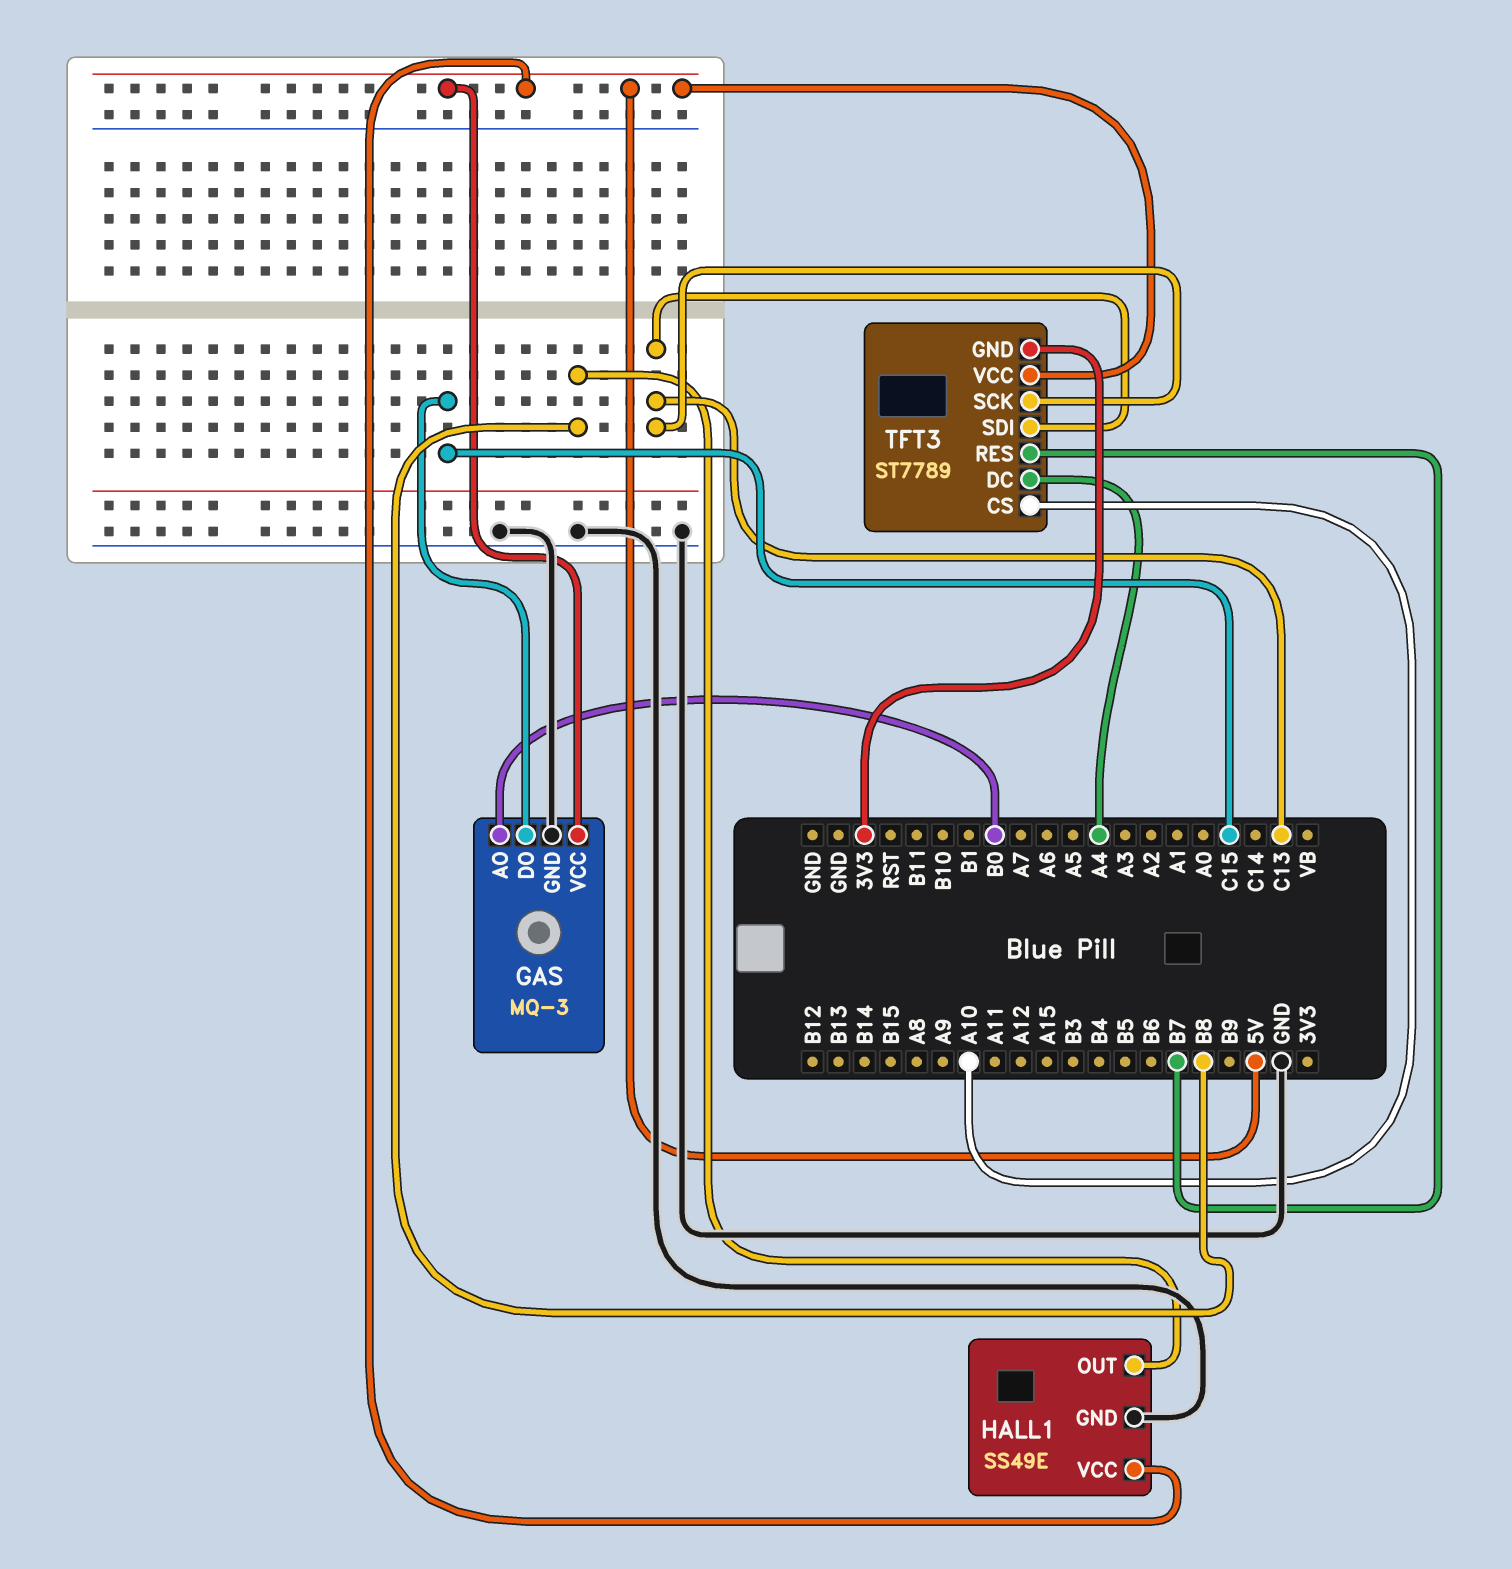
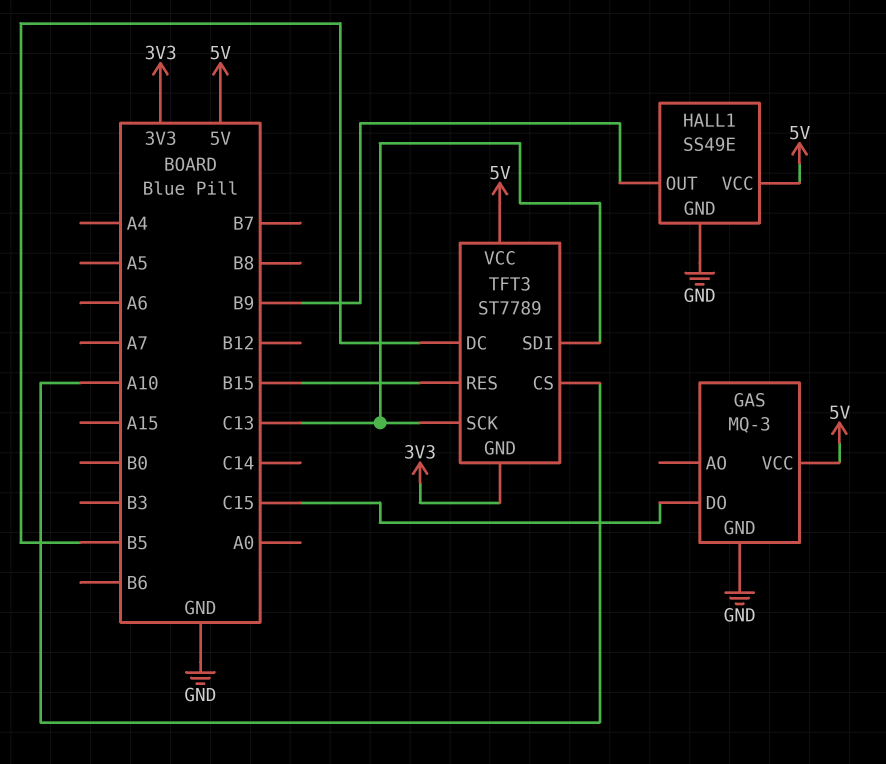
GAS pin AO: B0 -> none
HALL1 pin OUT: B8 -> B9
TFT3 pin DC: A4 -> B5
TFT3 pin RES: B7 -> B15

